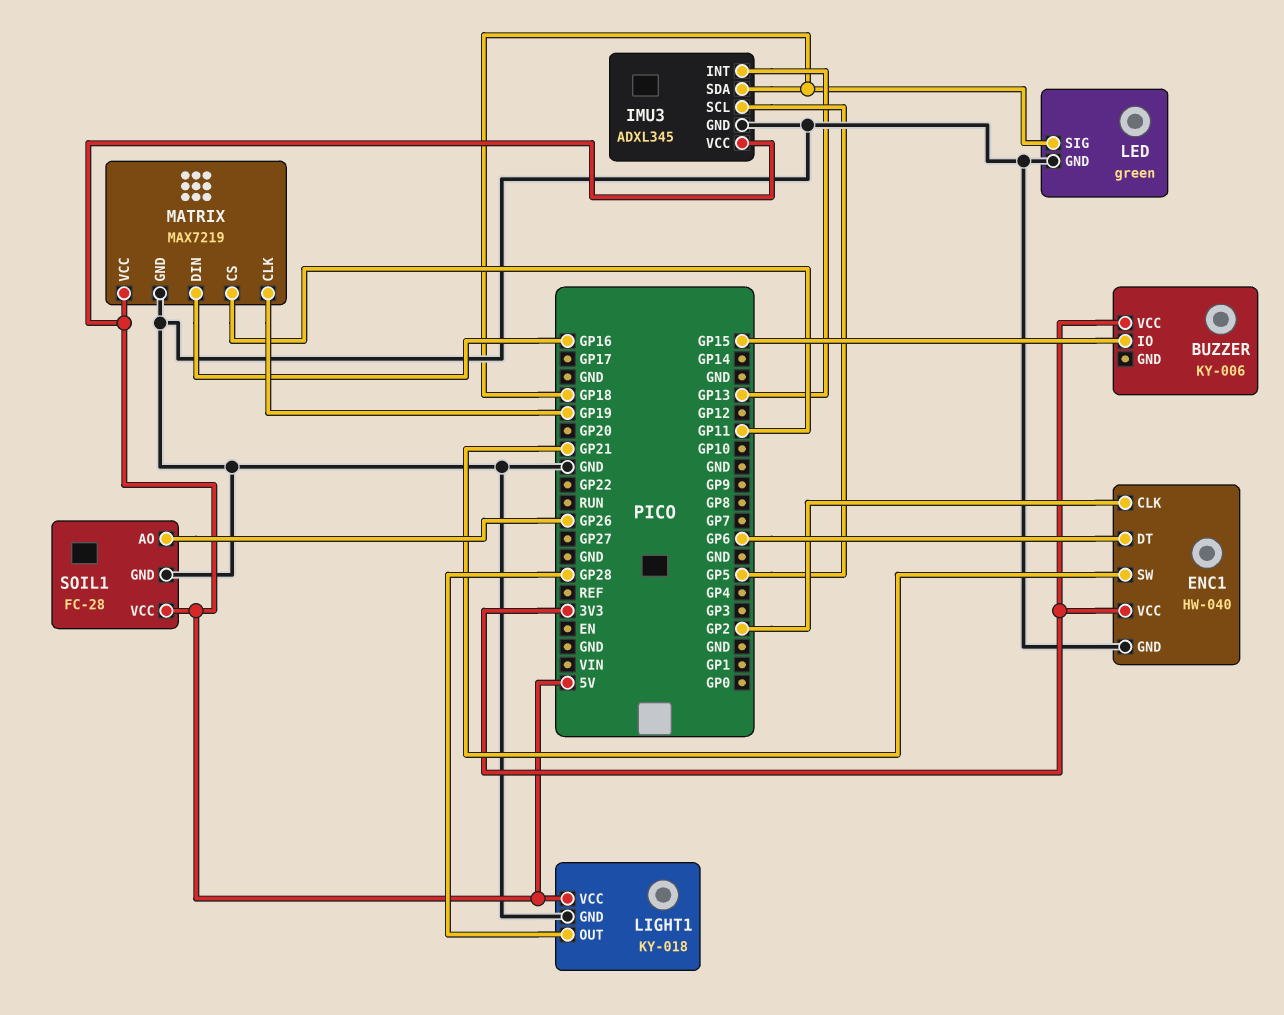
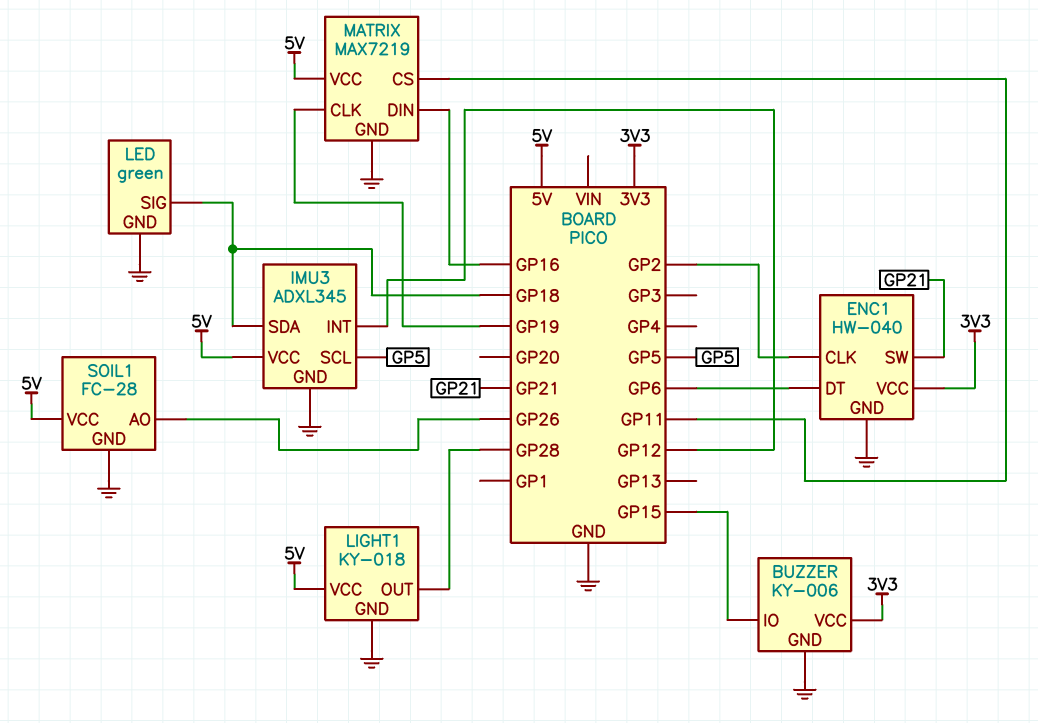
BUZZER pin GND: none -> GND
IMU3 pin INT: GP13 -> GP12

